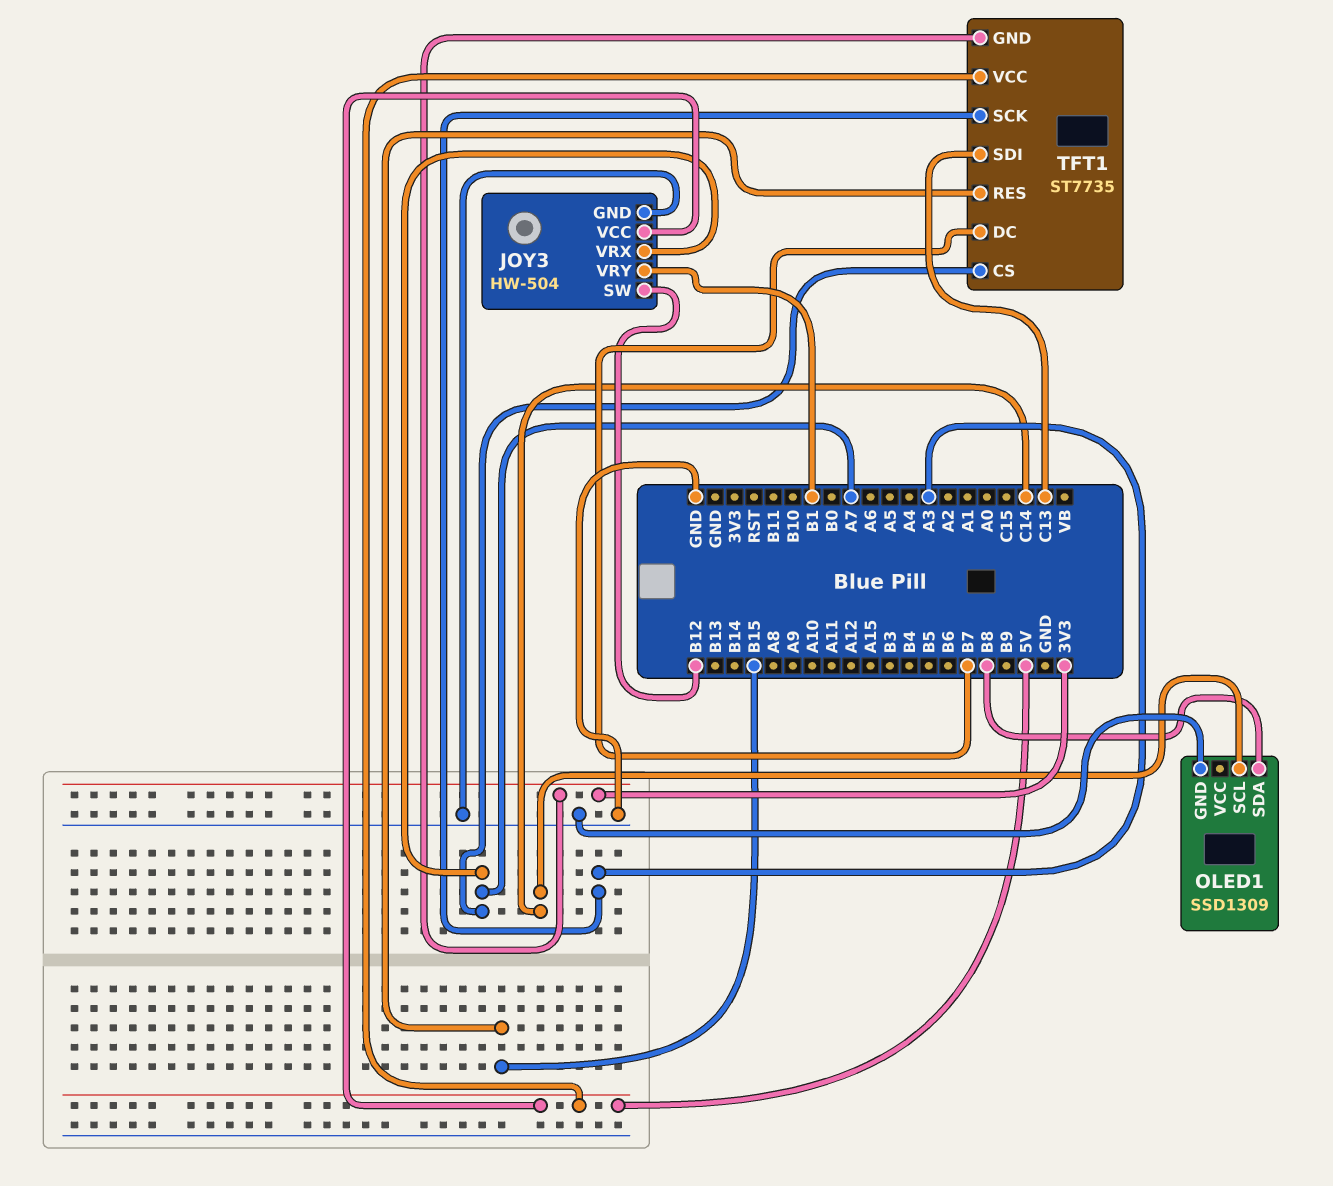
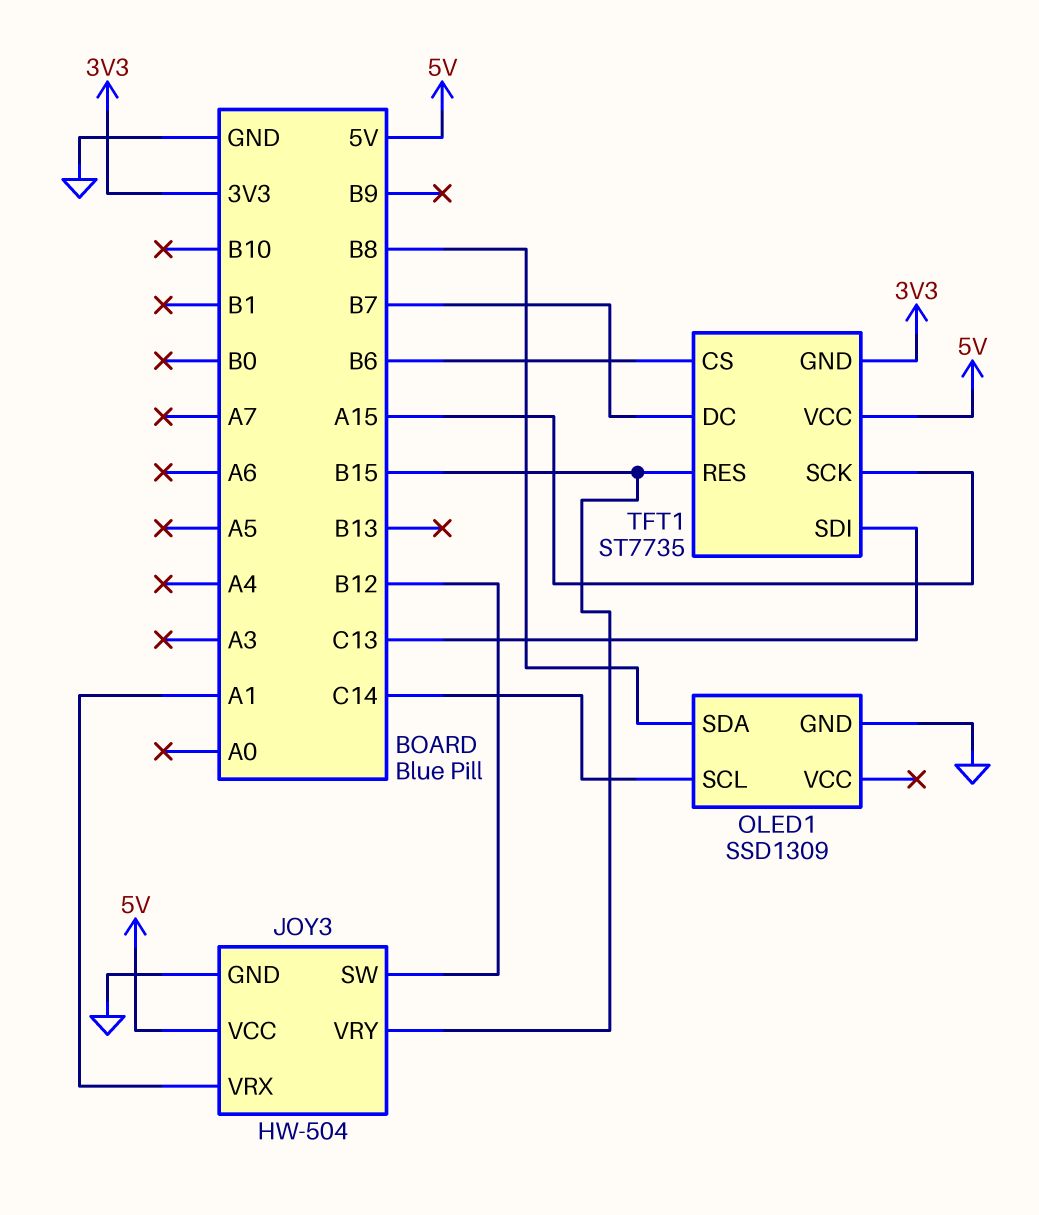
JOY3 pin VRX: A7 -> A1
JOY3 pin VRY: B1 -> B15
TFT1 pin CS: A7 -> B6
TFT1 pin SCK: A3 -> A15

